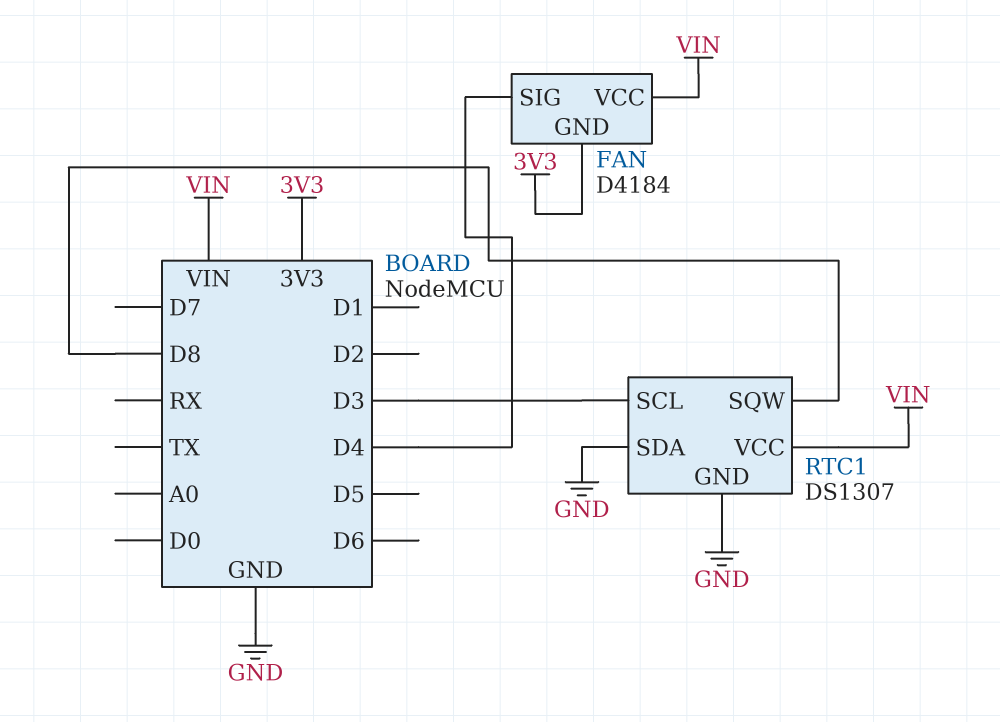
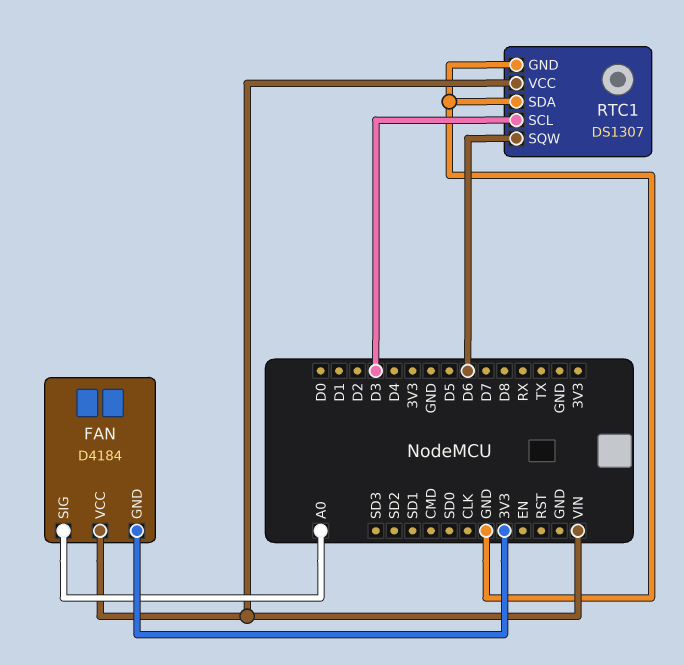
FAN pin SIG: D4 -> A0
RTC1 pin SQW: D8 -> D6

